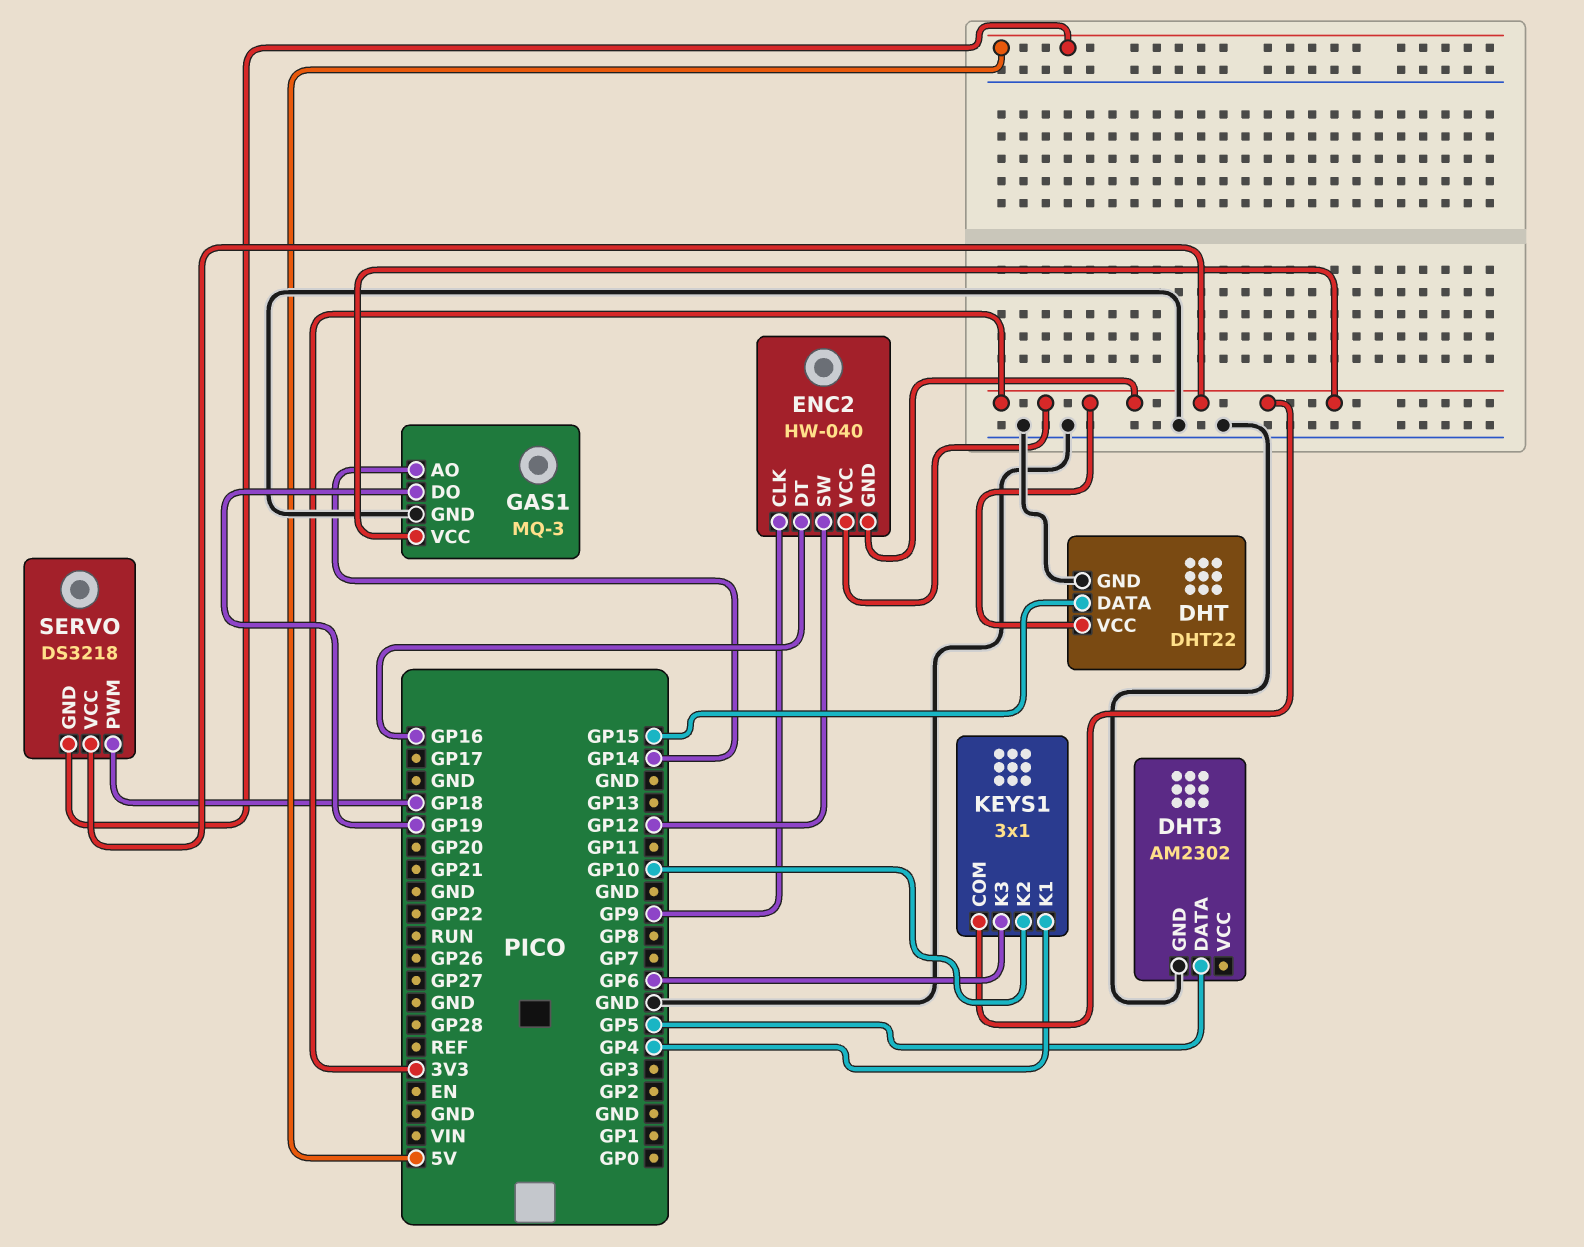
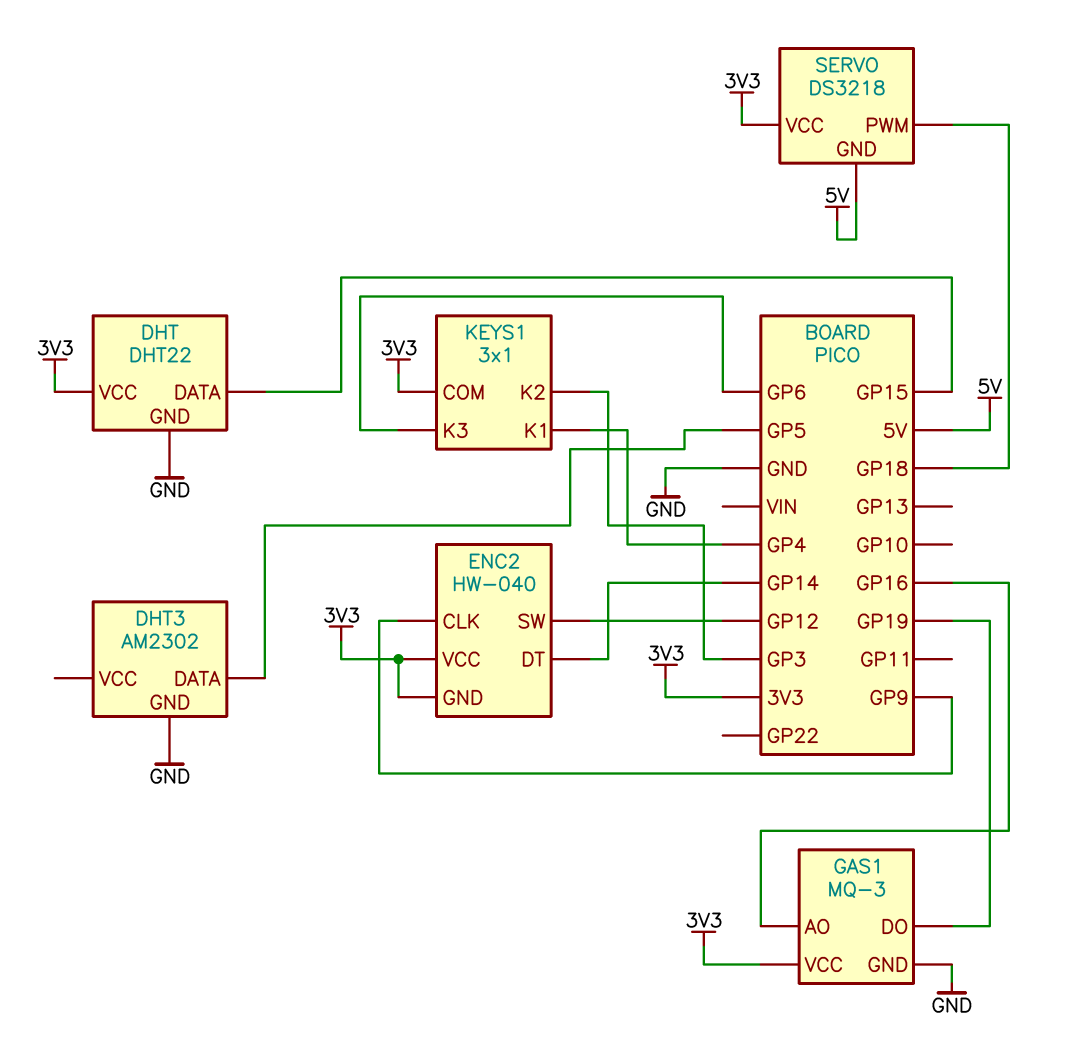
ENC2 pin DT: GP16 -> GP14
GAS1 pin AO: GP14 -> GP16
KEYS1 pin K2: GP10 -> GP3

